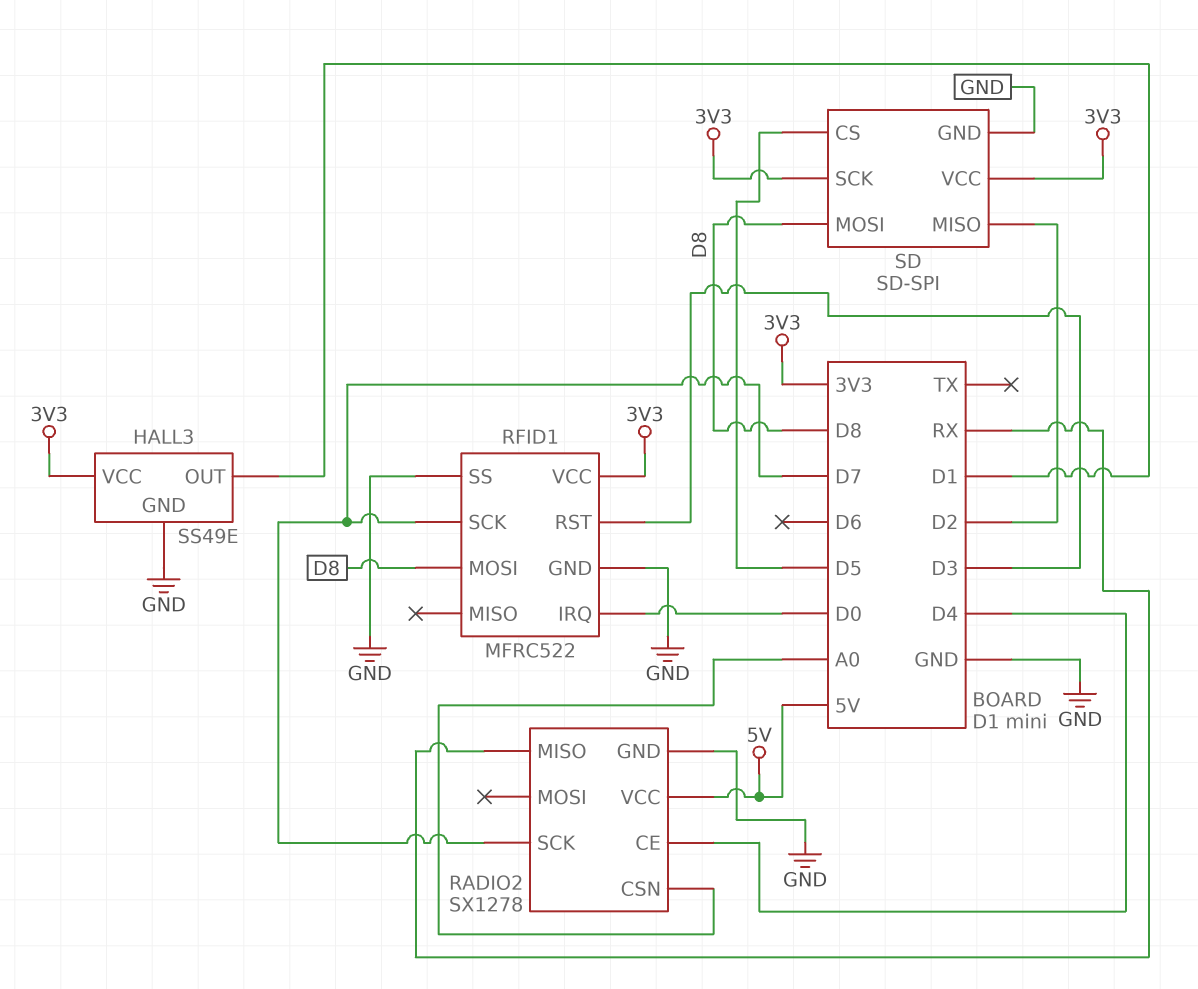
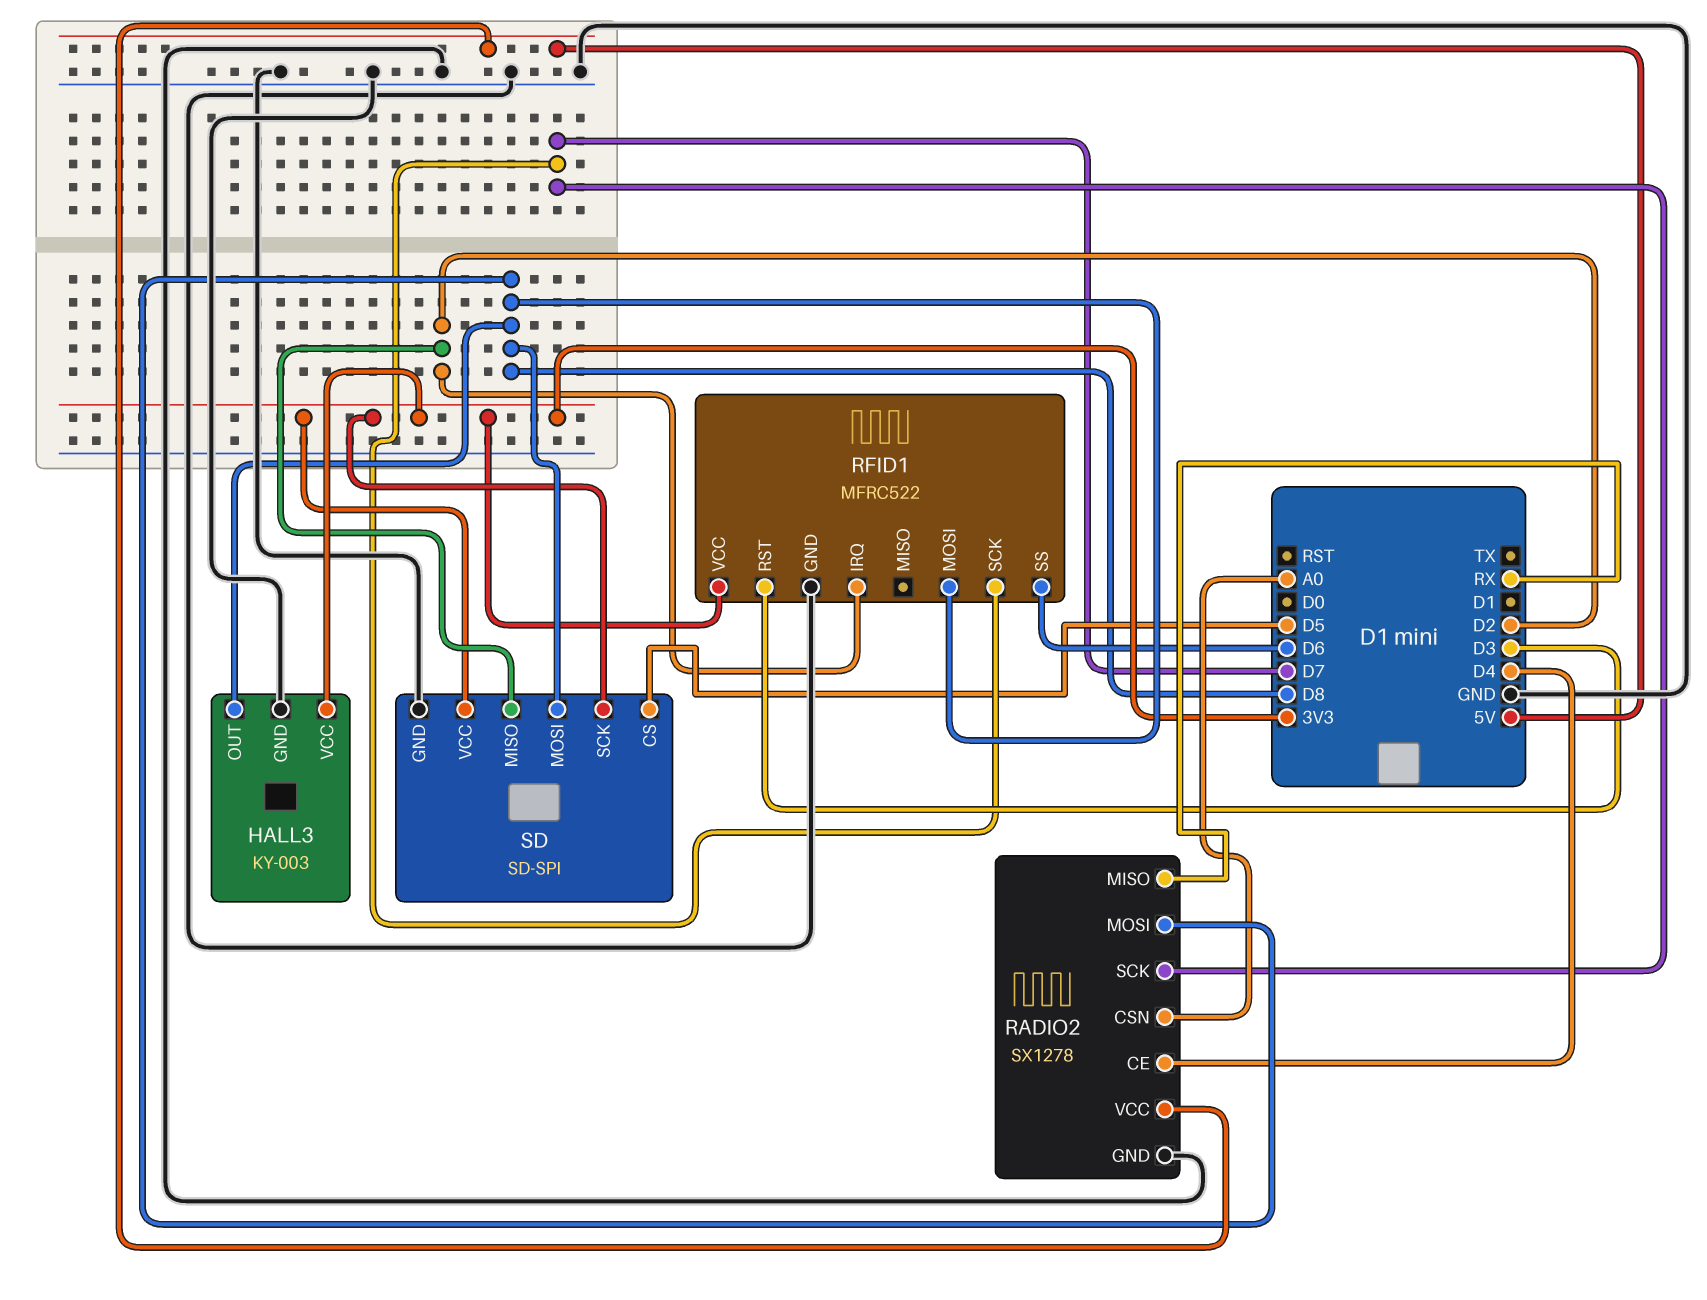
HALL3: SS49E -> KY-003
HALL3 pin OUT: D1 -> D8
RADIO2 pin MOSI: none -> D8
RFID1 pin IRQ: D0 -> D2
RFID1 pin SS: GND -> D6

